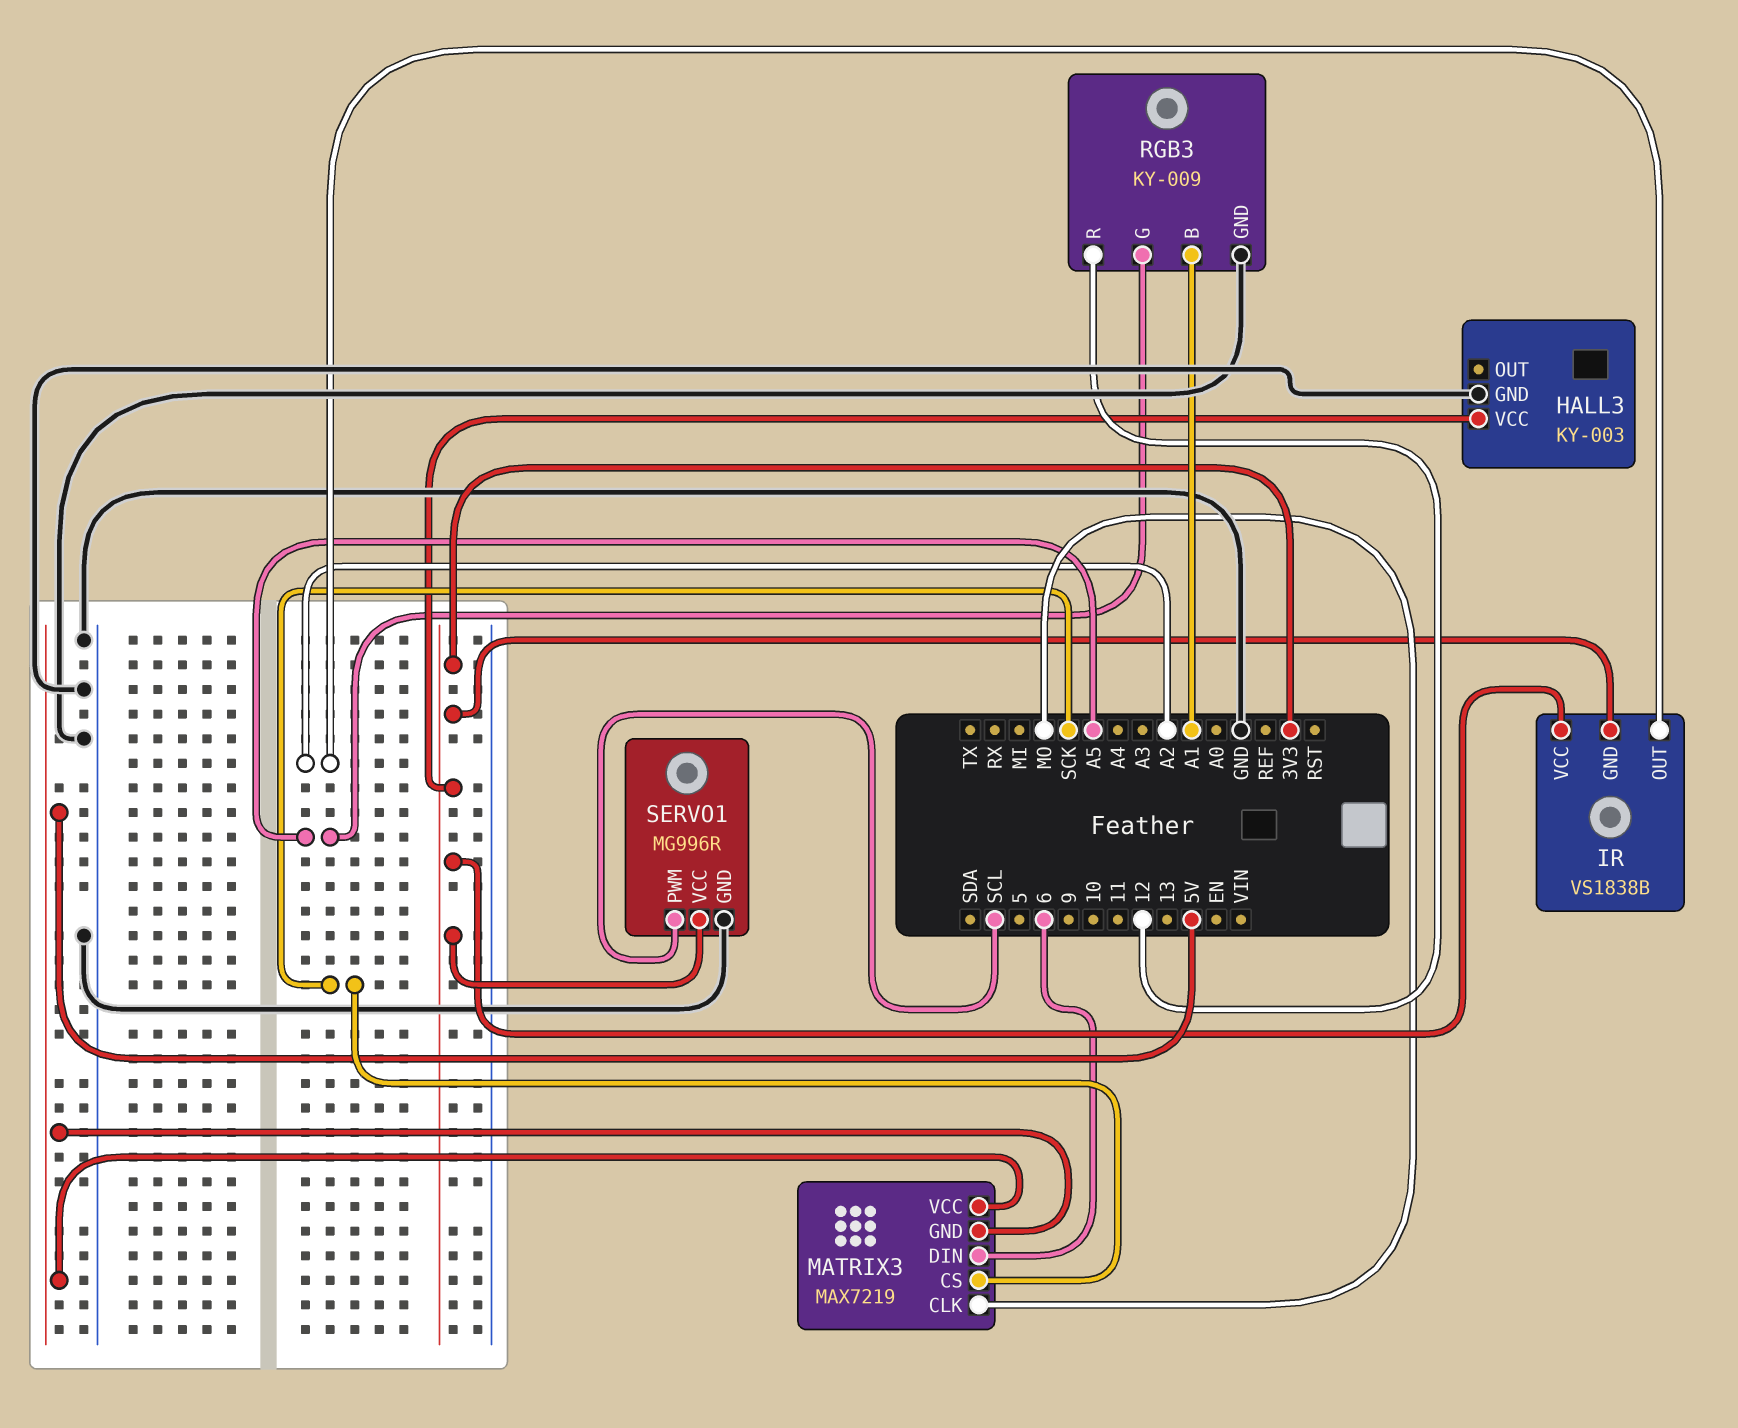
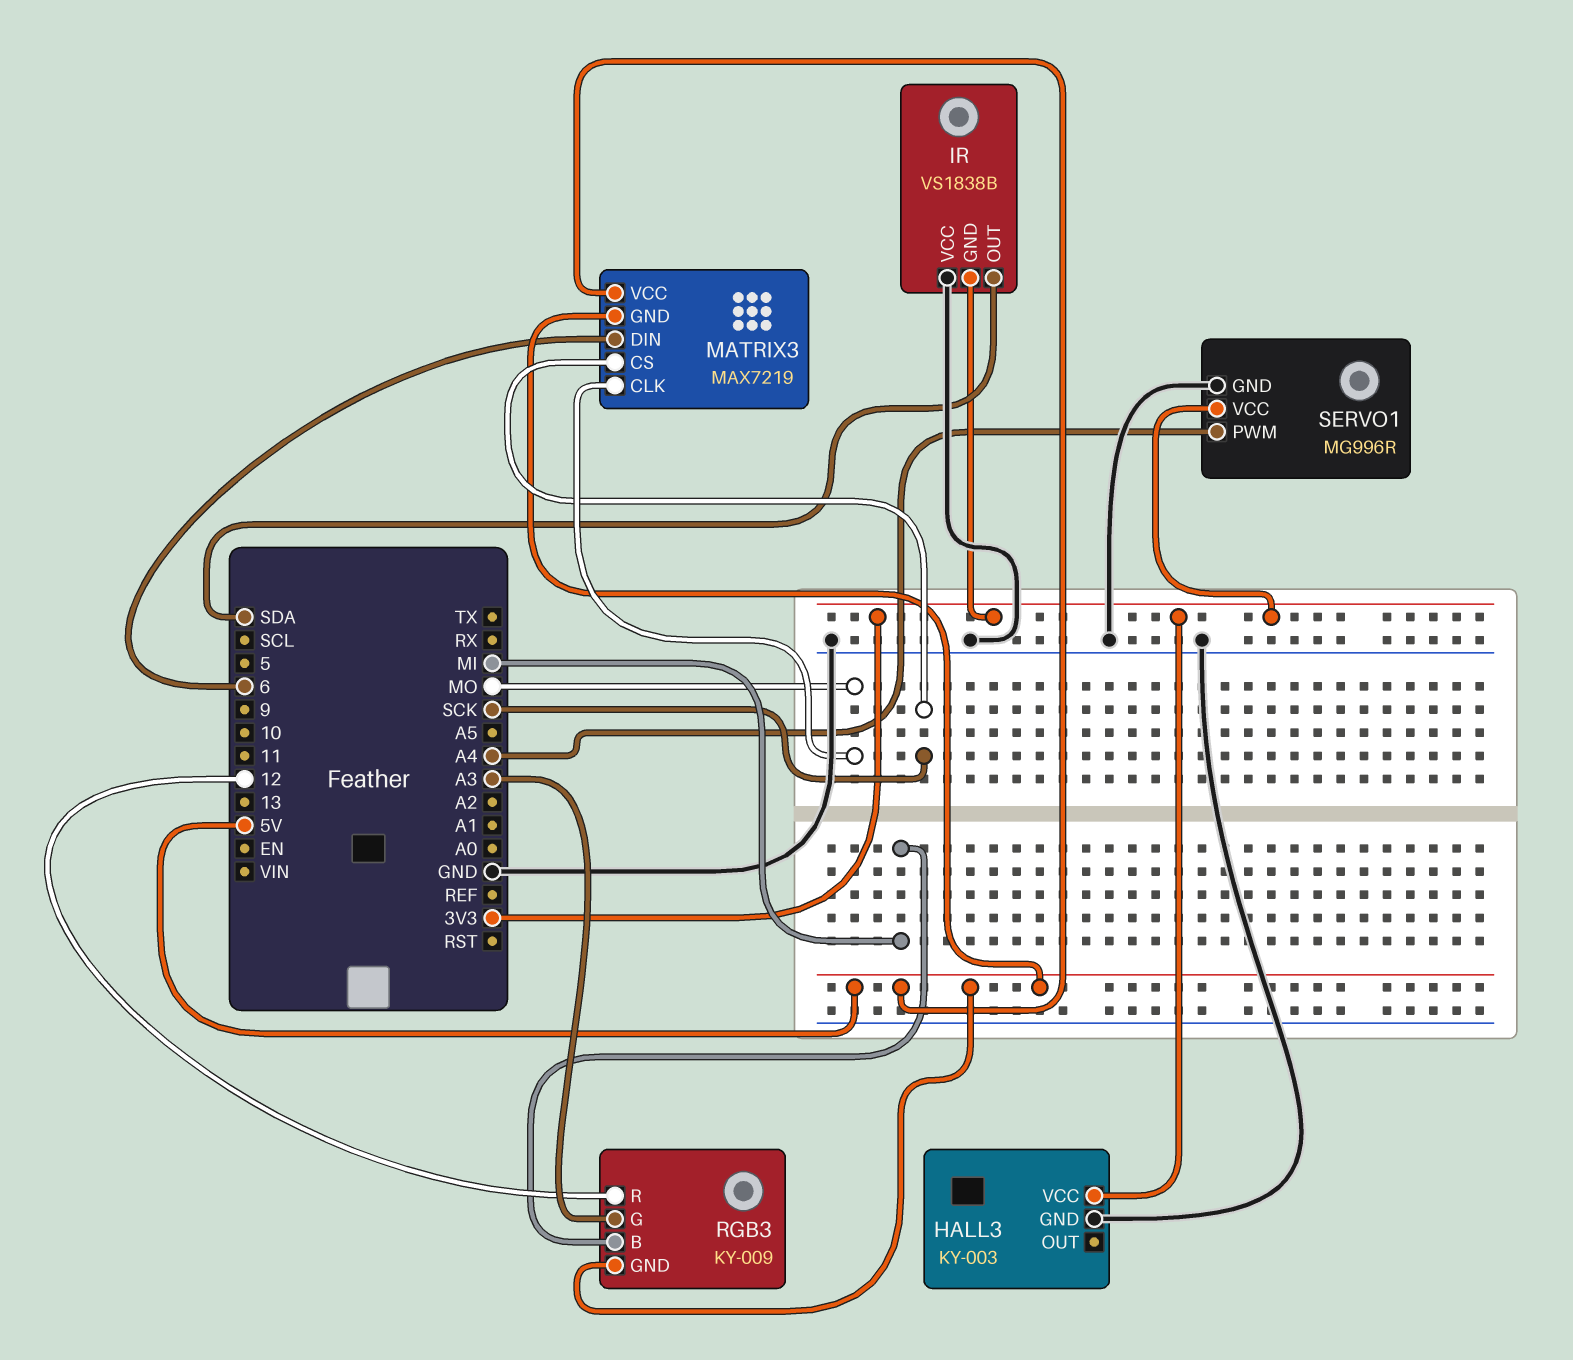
IR pin OUT: A2 -> SDA
IR pin VCC: 3V3 -> GND
RGB3 pin B: A1 -> MI
RGB3 pin G: A5 -> A3
RGB3 pin GND: GND -> 5V
SERVO1 pin PWM: SCL -> A4

